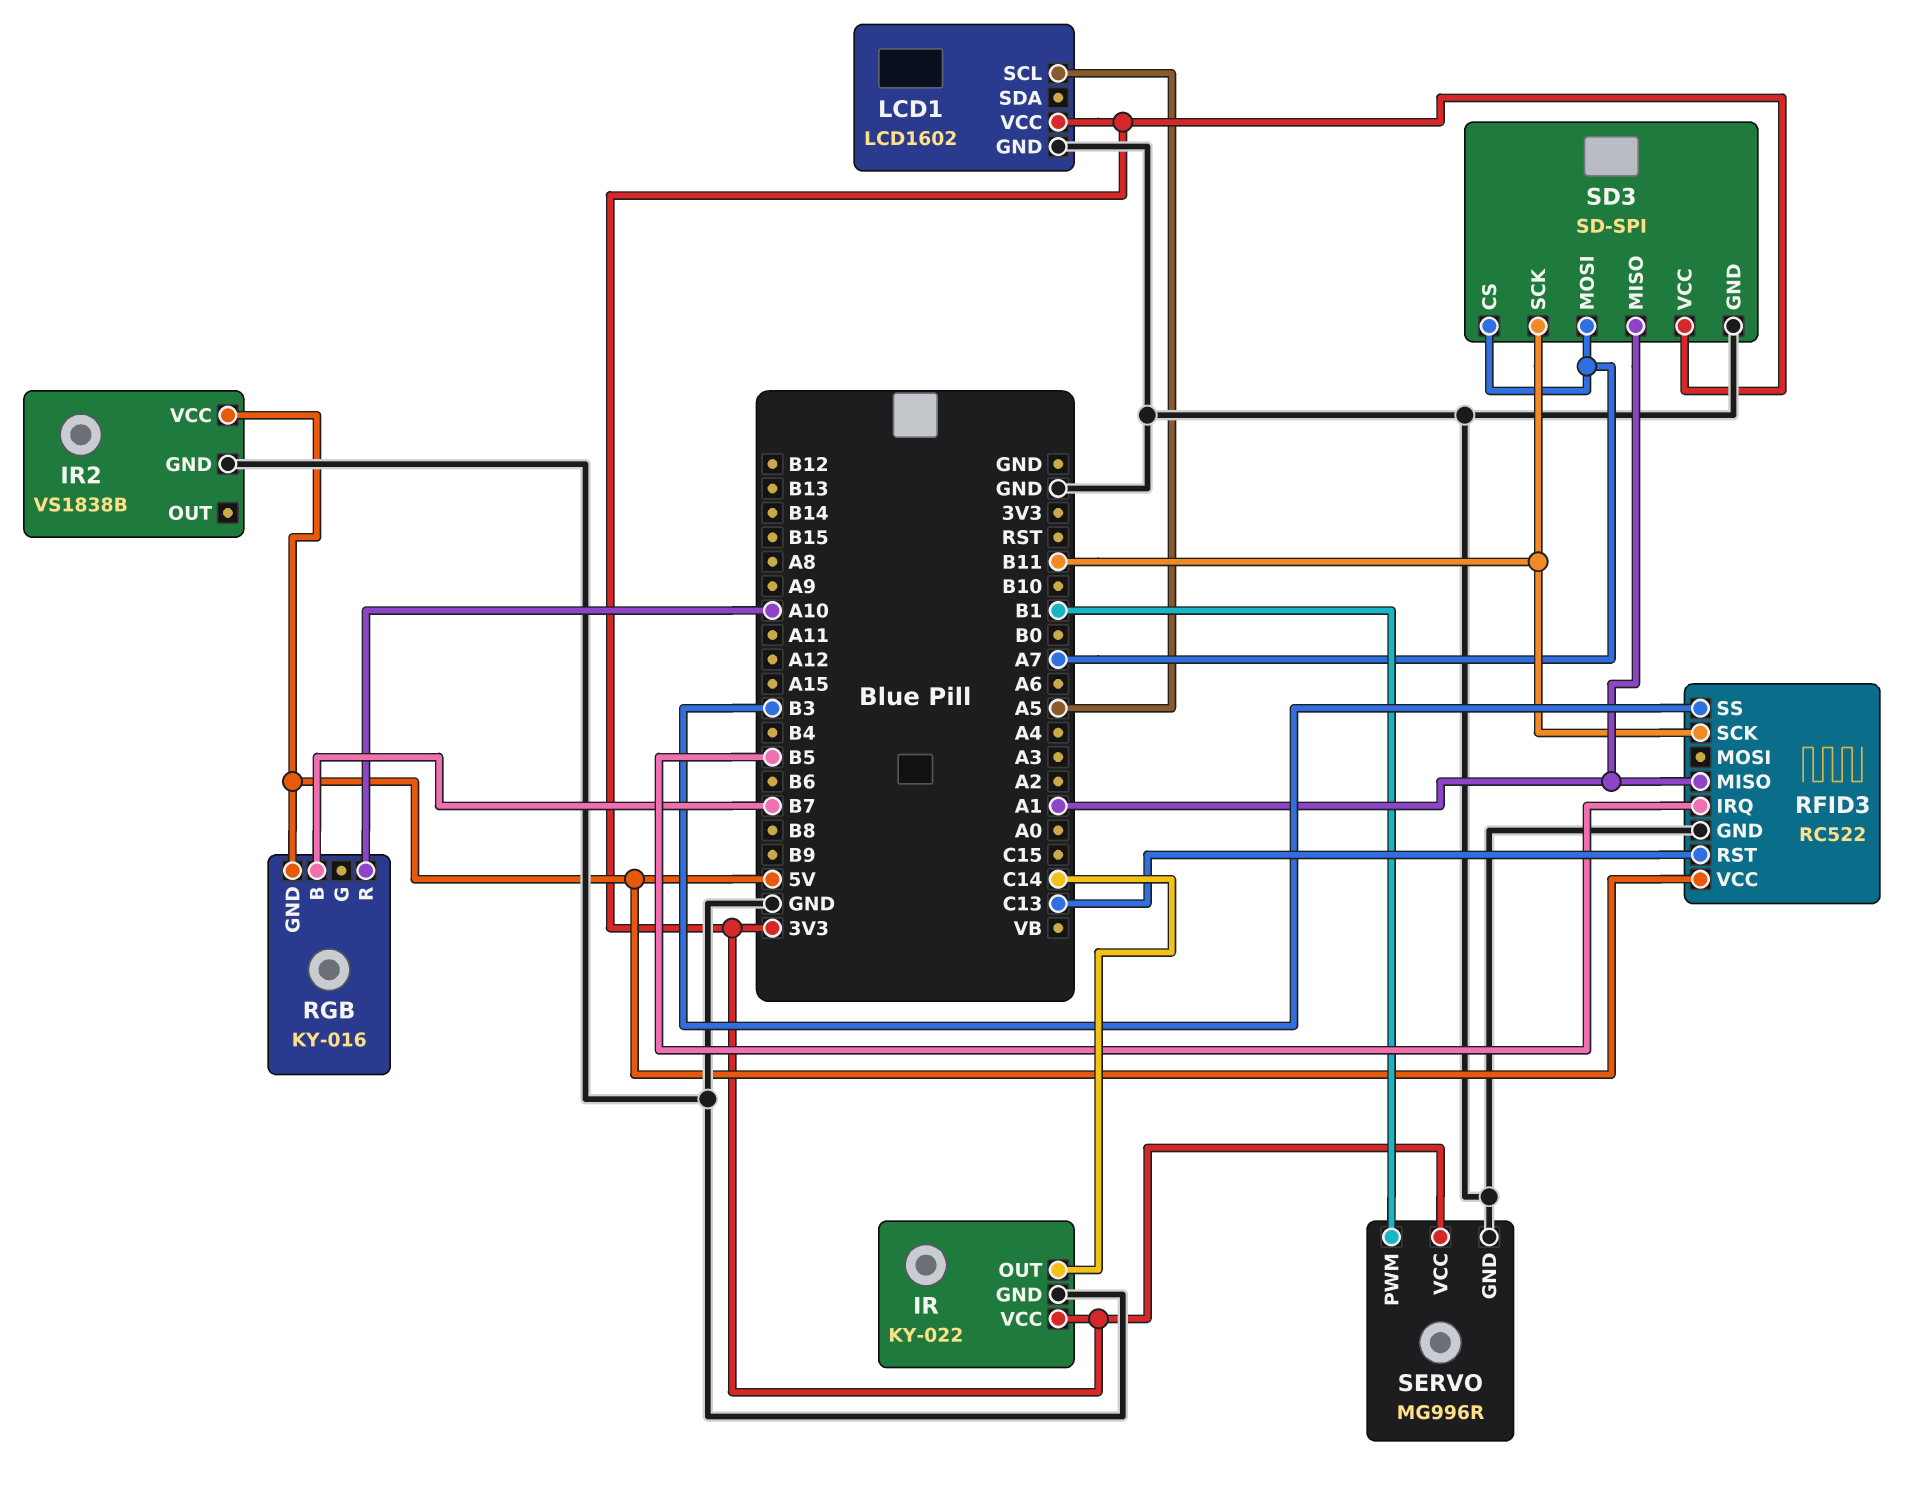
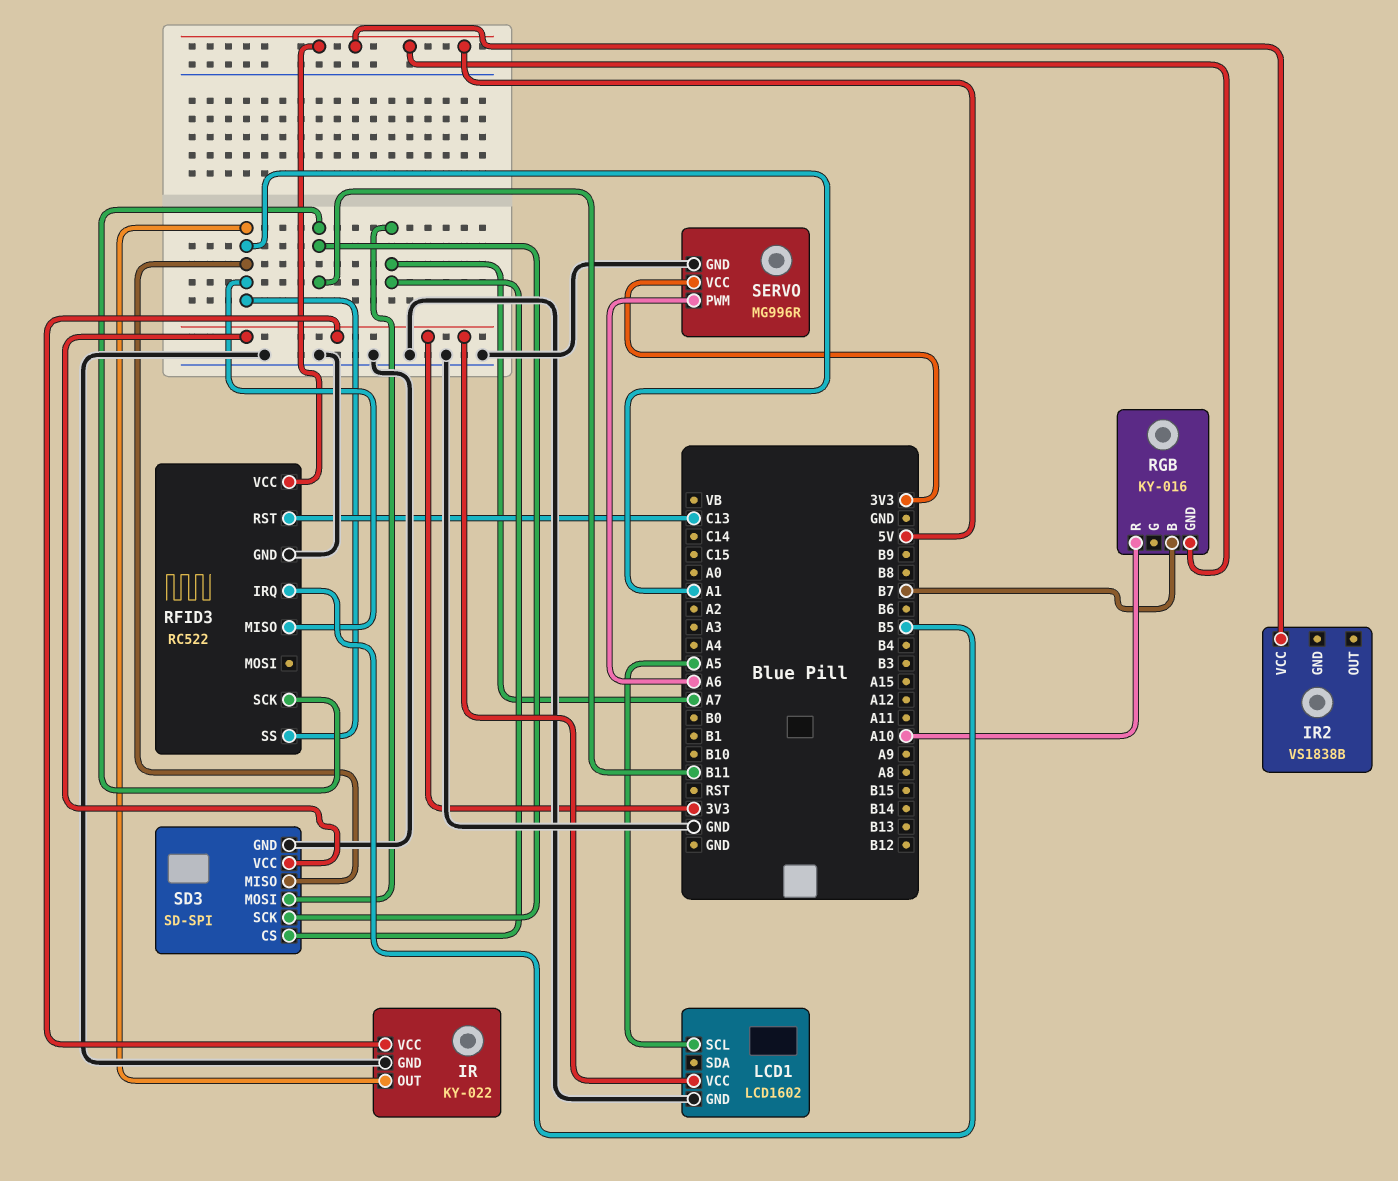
IR pin OUT: C14 -> A1
IR2 pin GND: GND -> none
RFID3 pin SS: B3 -> A1
SERVO pin PWM: B1 -> A6

